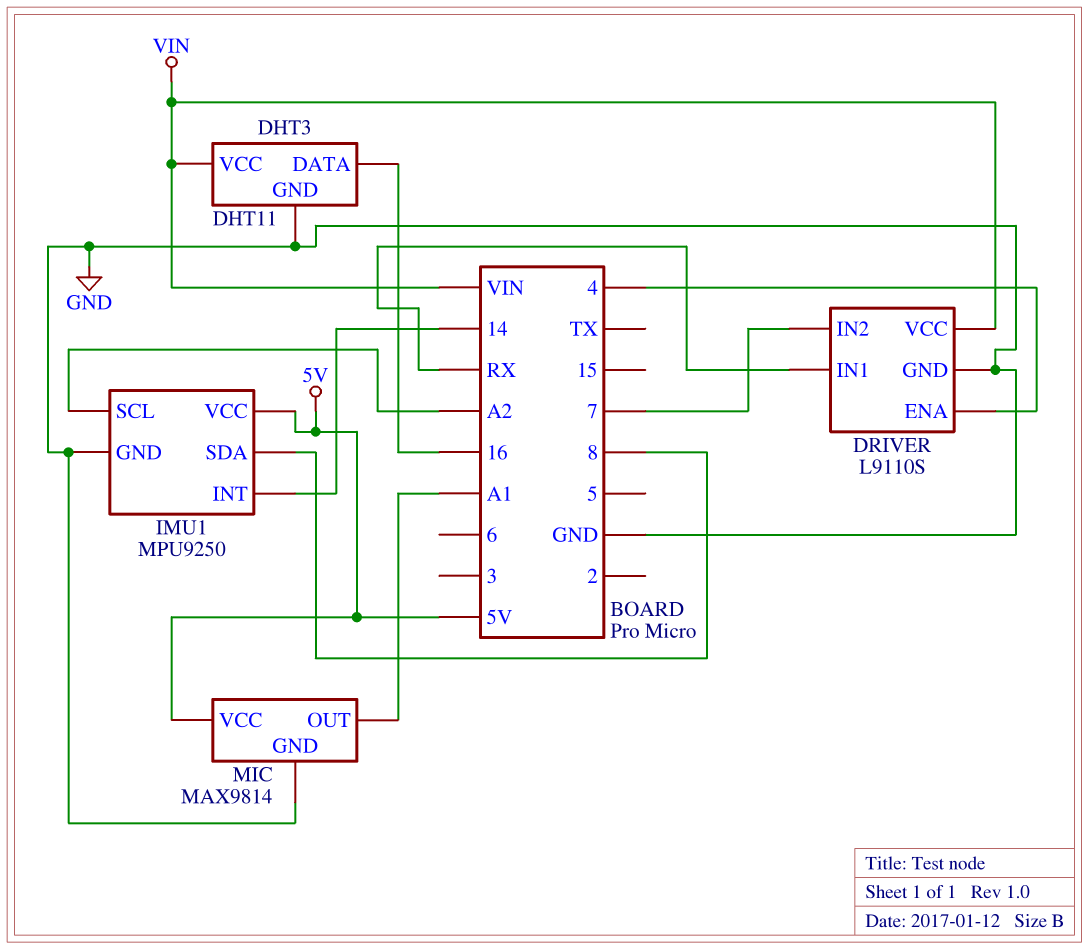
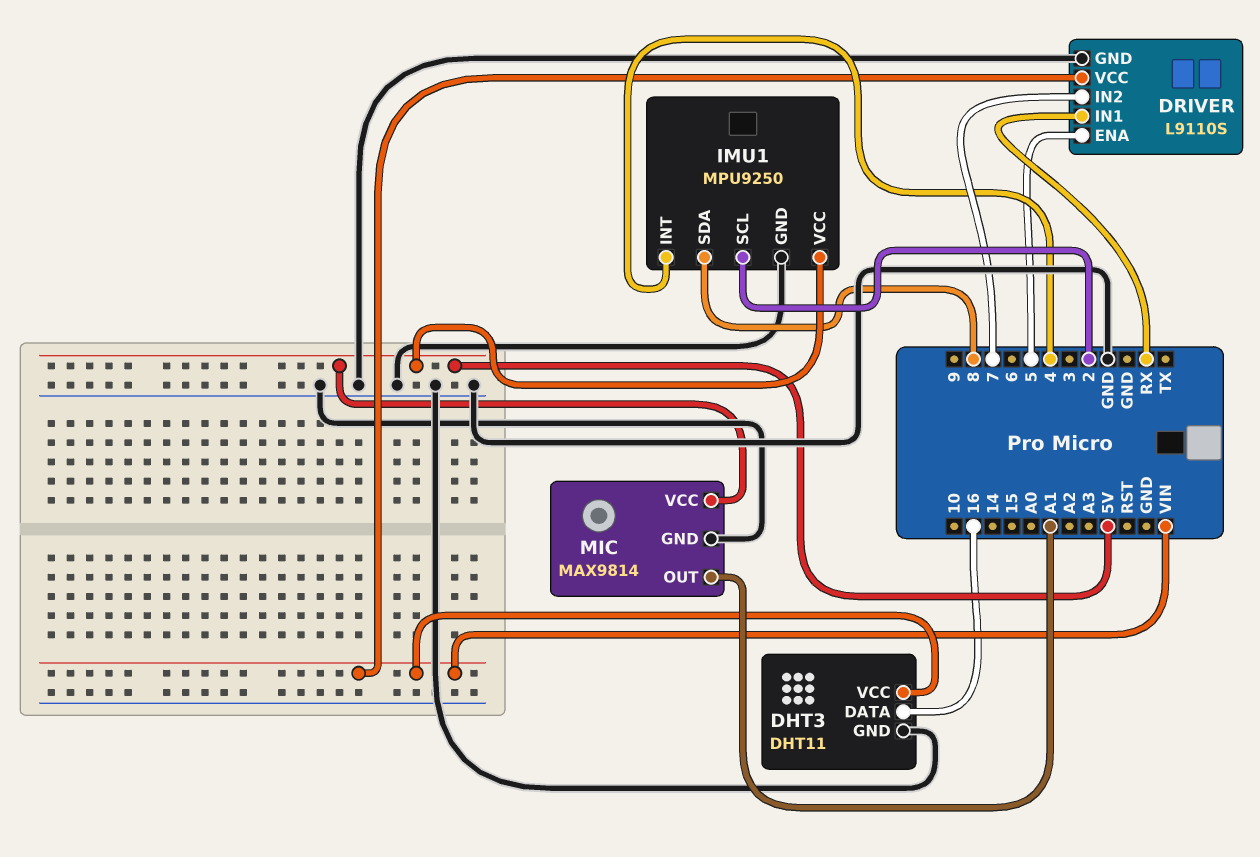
DRIVER pin ENA: 4 -> 5
IMU1 pin INT: 14 -> 4
IMU1 pin SCL: A2 -> 2

